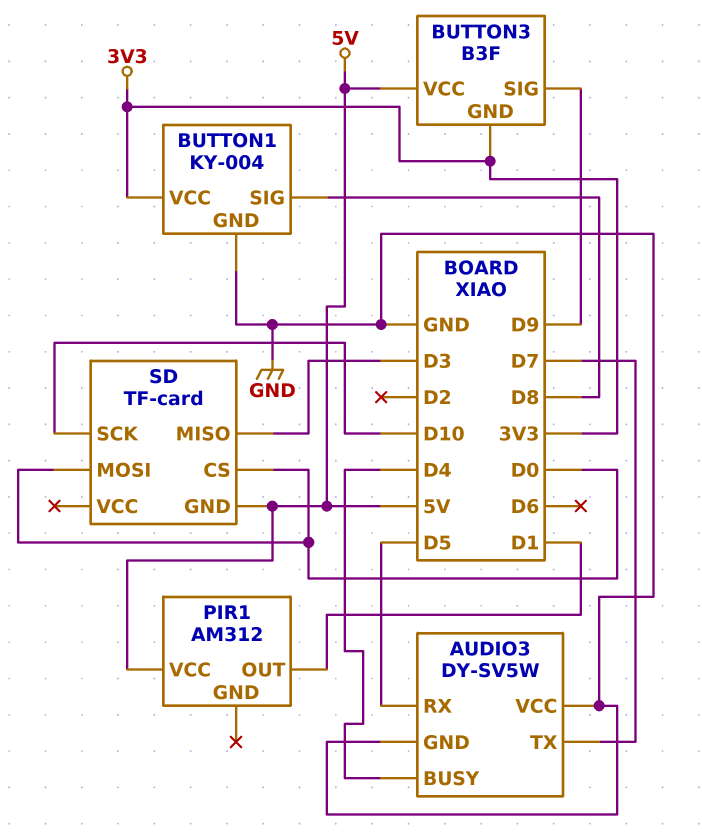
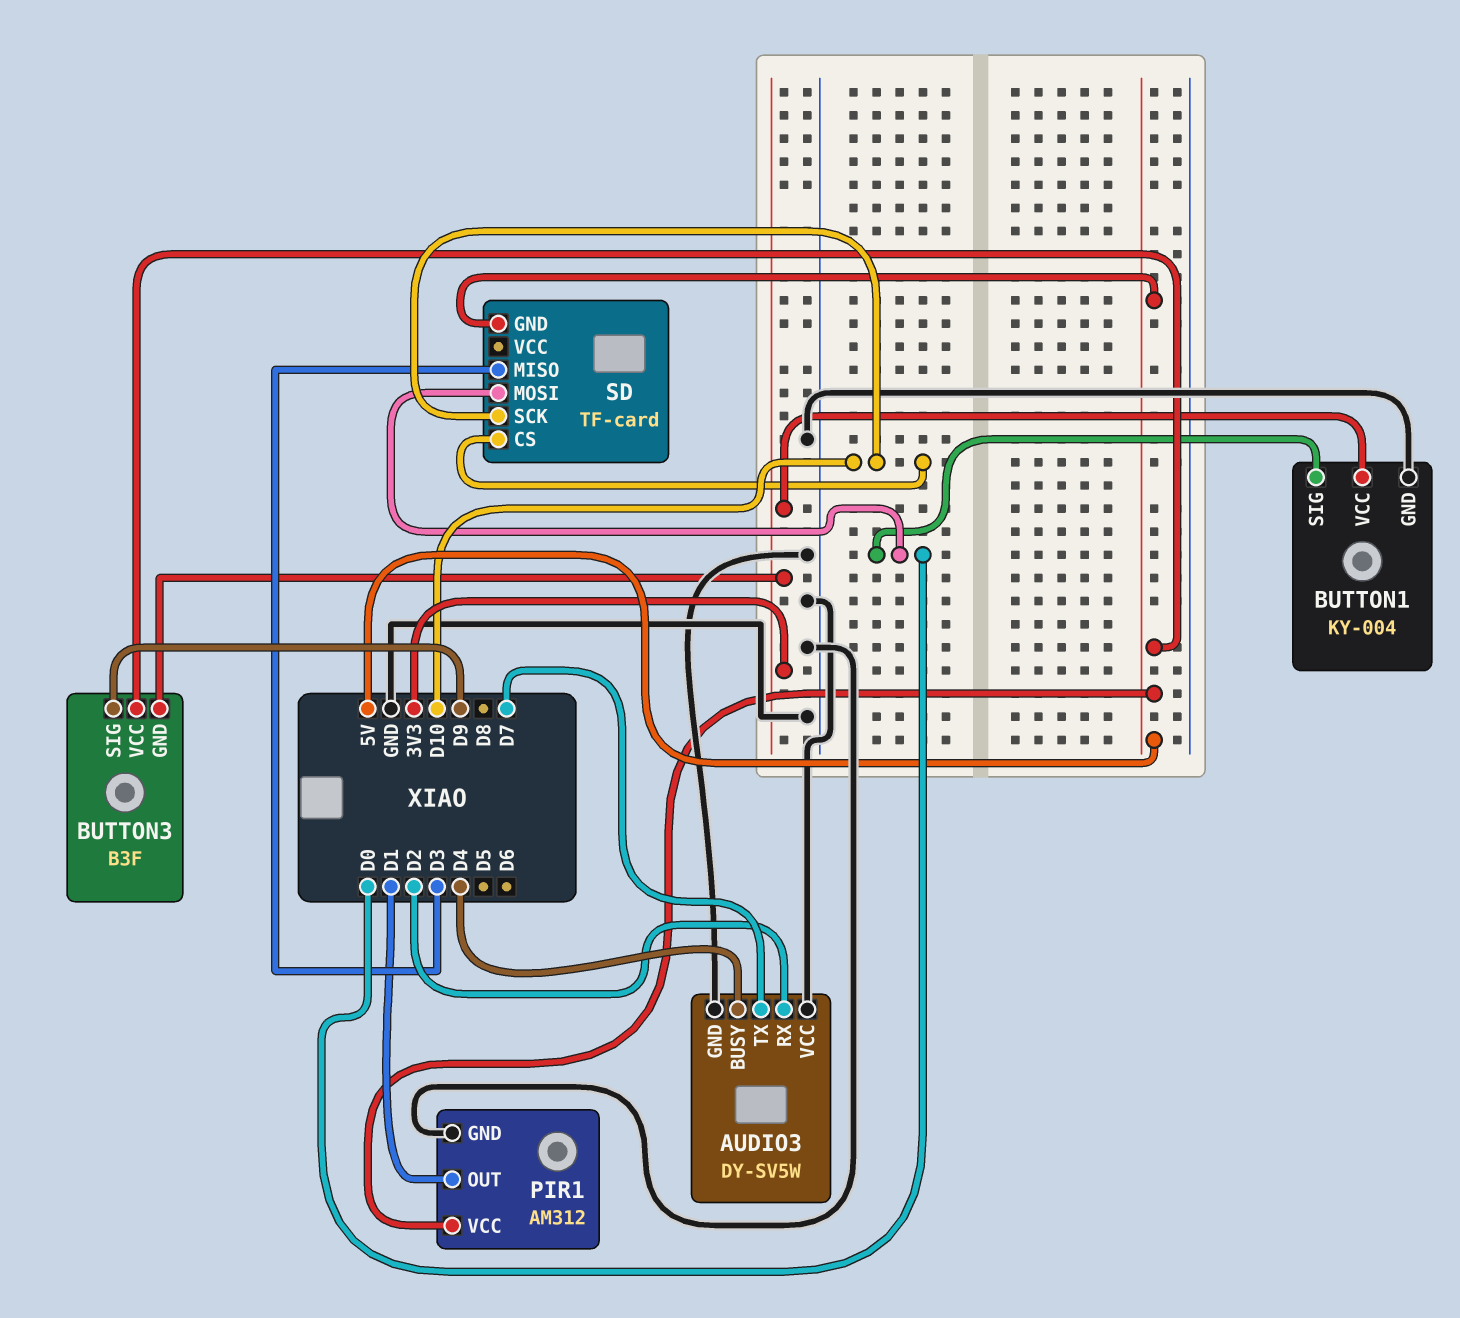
AUDIO3 pin RX: D5 -> D2
BUTTON1 pin SIG: D8 -> D0
PIR1 pin GND: none -> GND
SD pin CS: D0 -> D10

